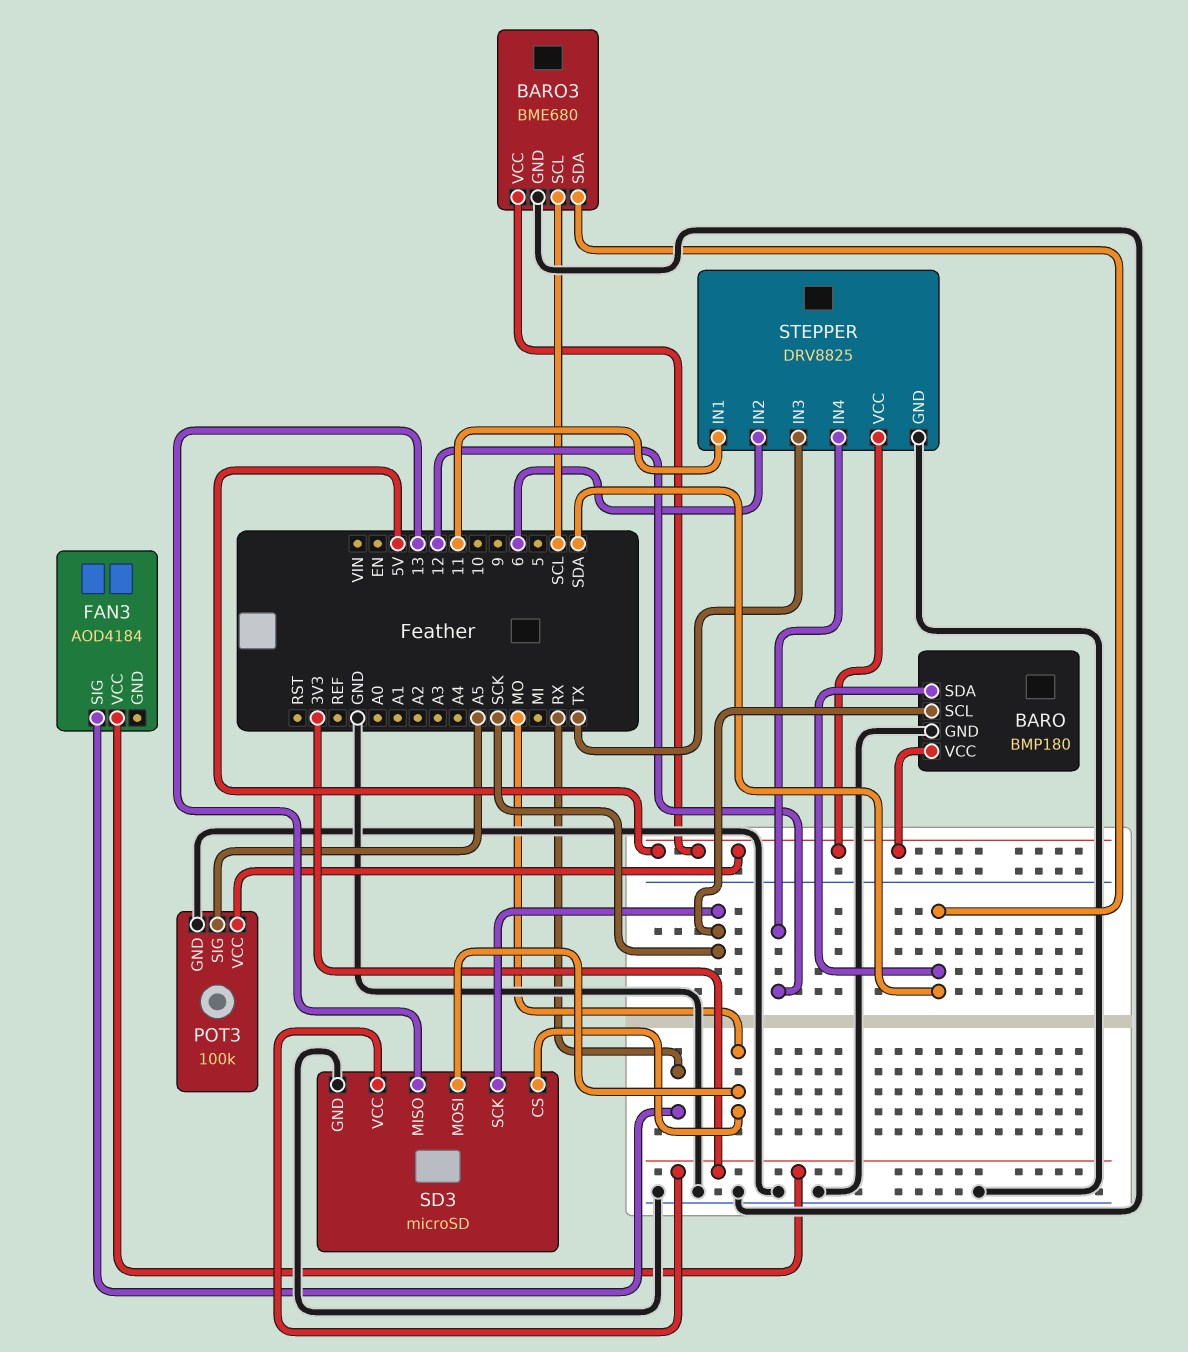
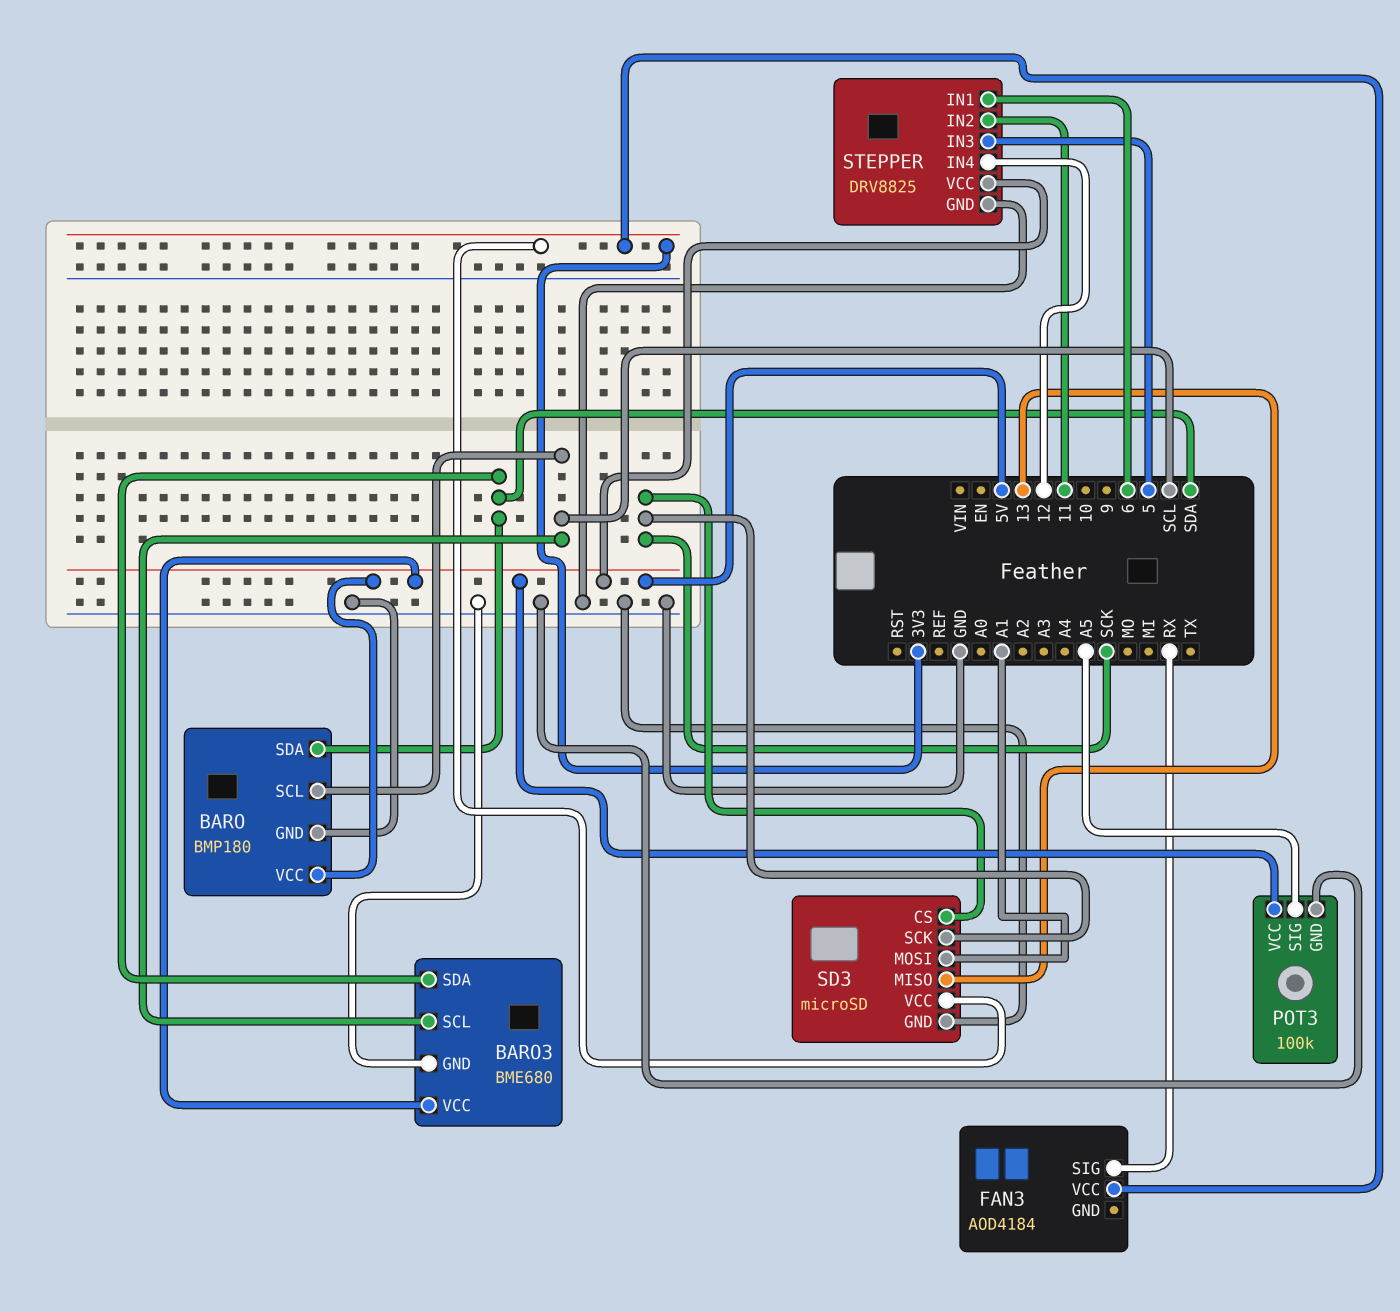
BARO pin SCL: SCK -> SCL
SD3 pin CS: MO -> SCK
SD3 pin MOSI: MO -> A1
STEPPER pin IN1: 11 -> 6
STEPPER pin IN2: 6 -> 11
STEPPER pin IN3: TX -> 5

